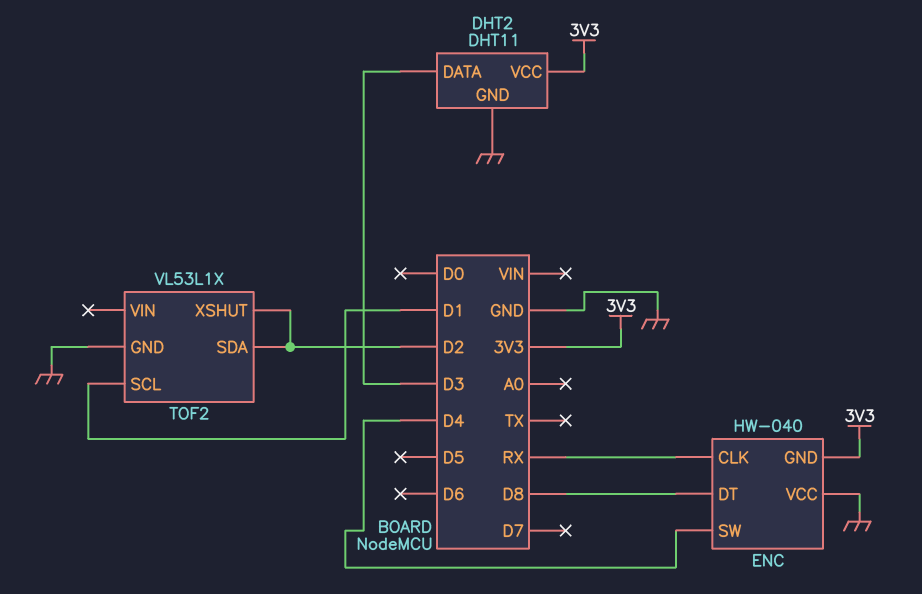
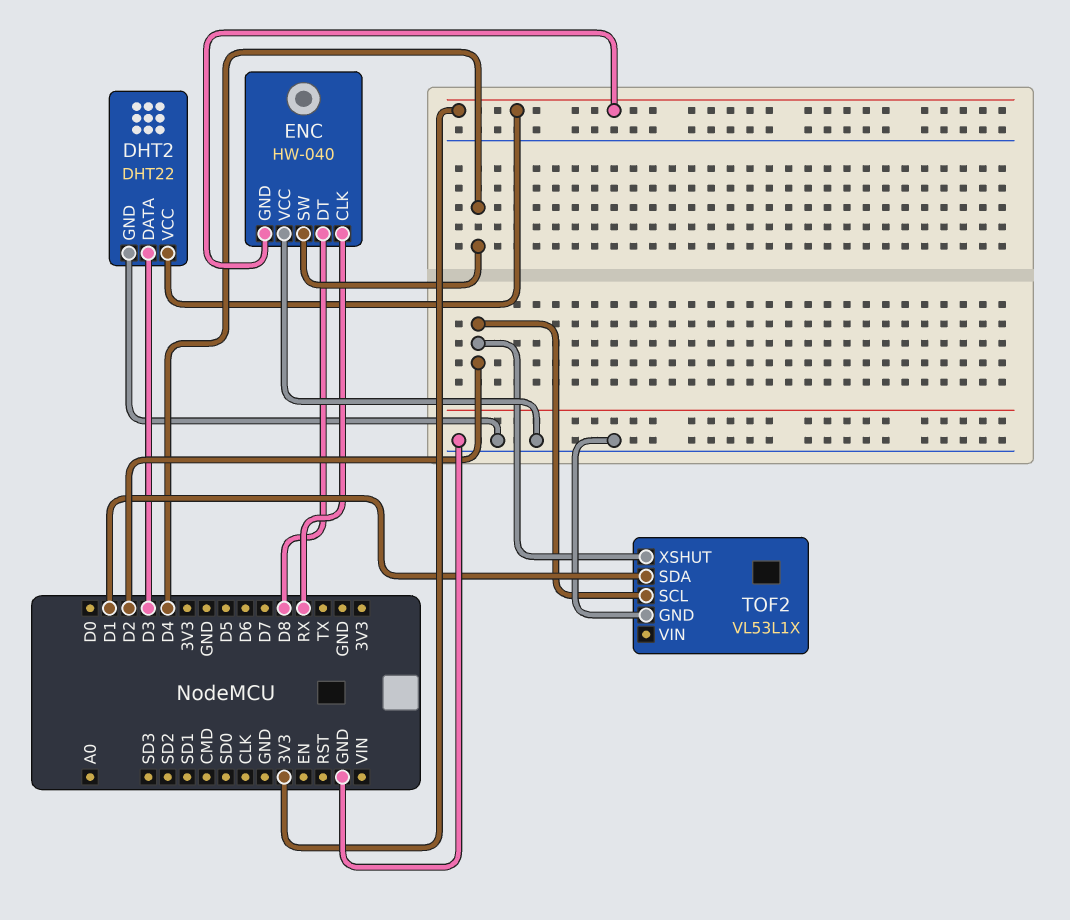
DHT2: DHT11 -> DHT22
TOF2 pin SCL: D1 -> D2
TOF2 pin SDA: D2 -> D1

